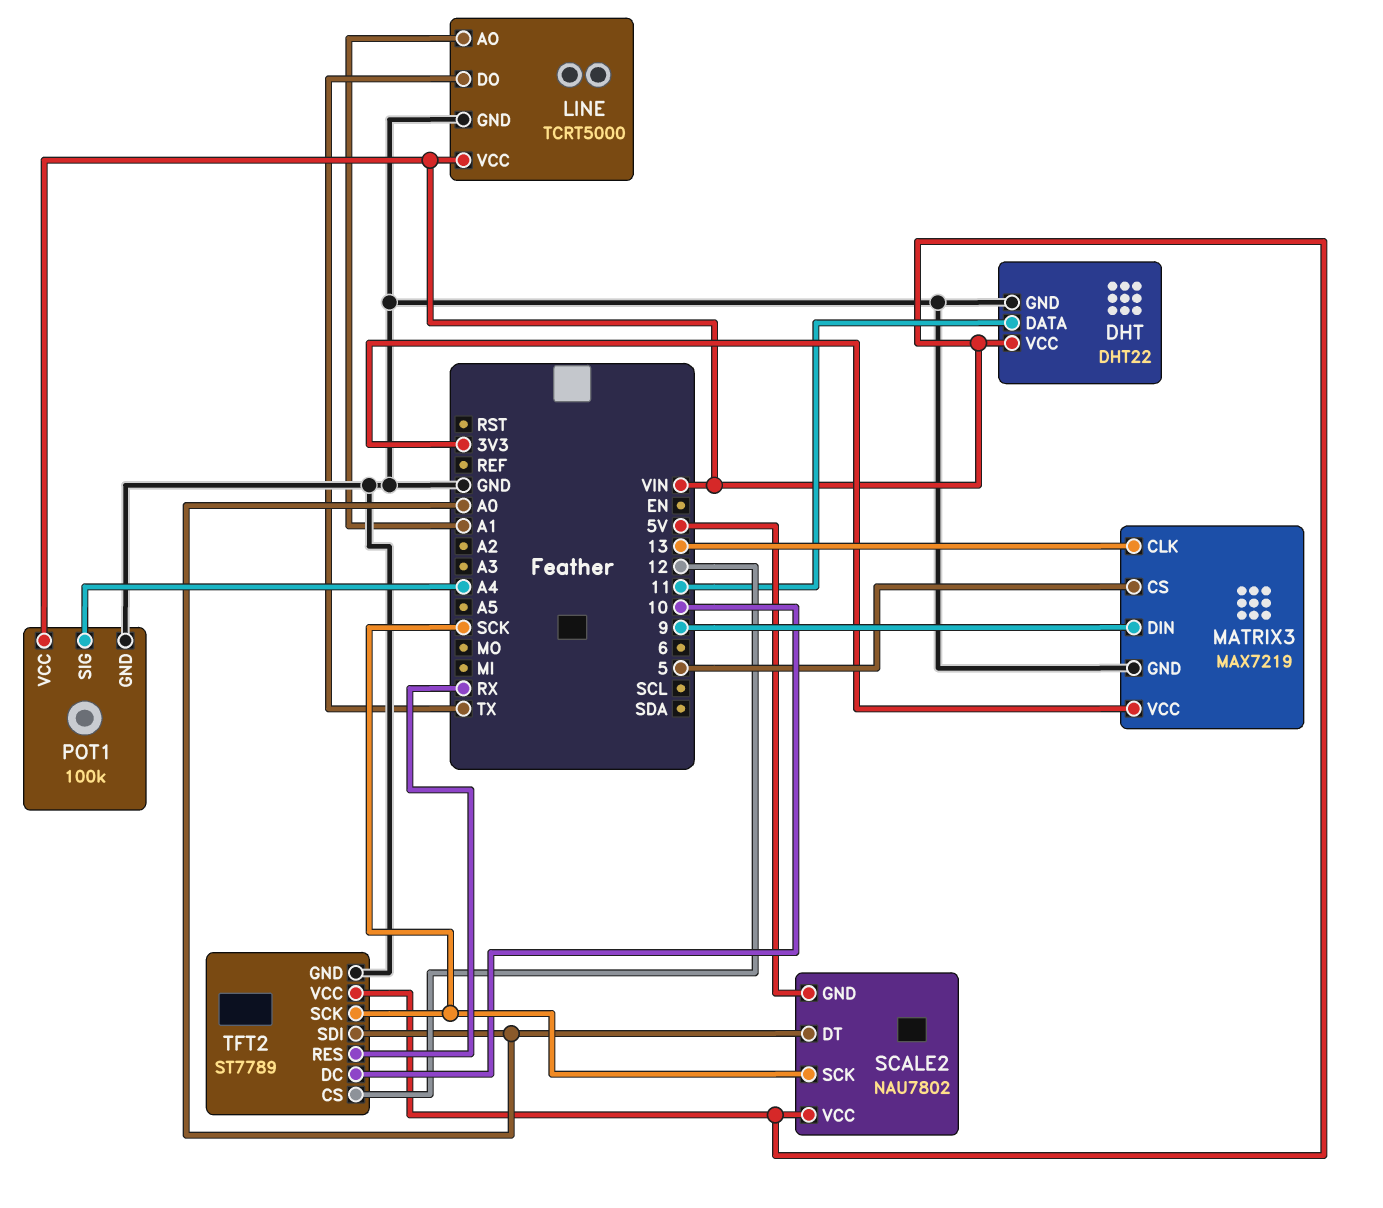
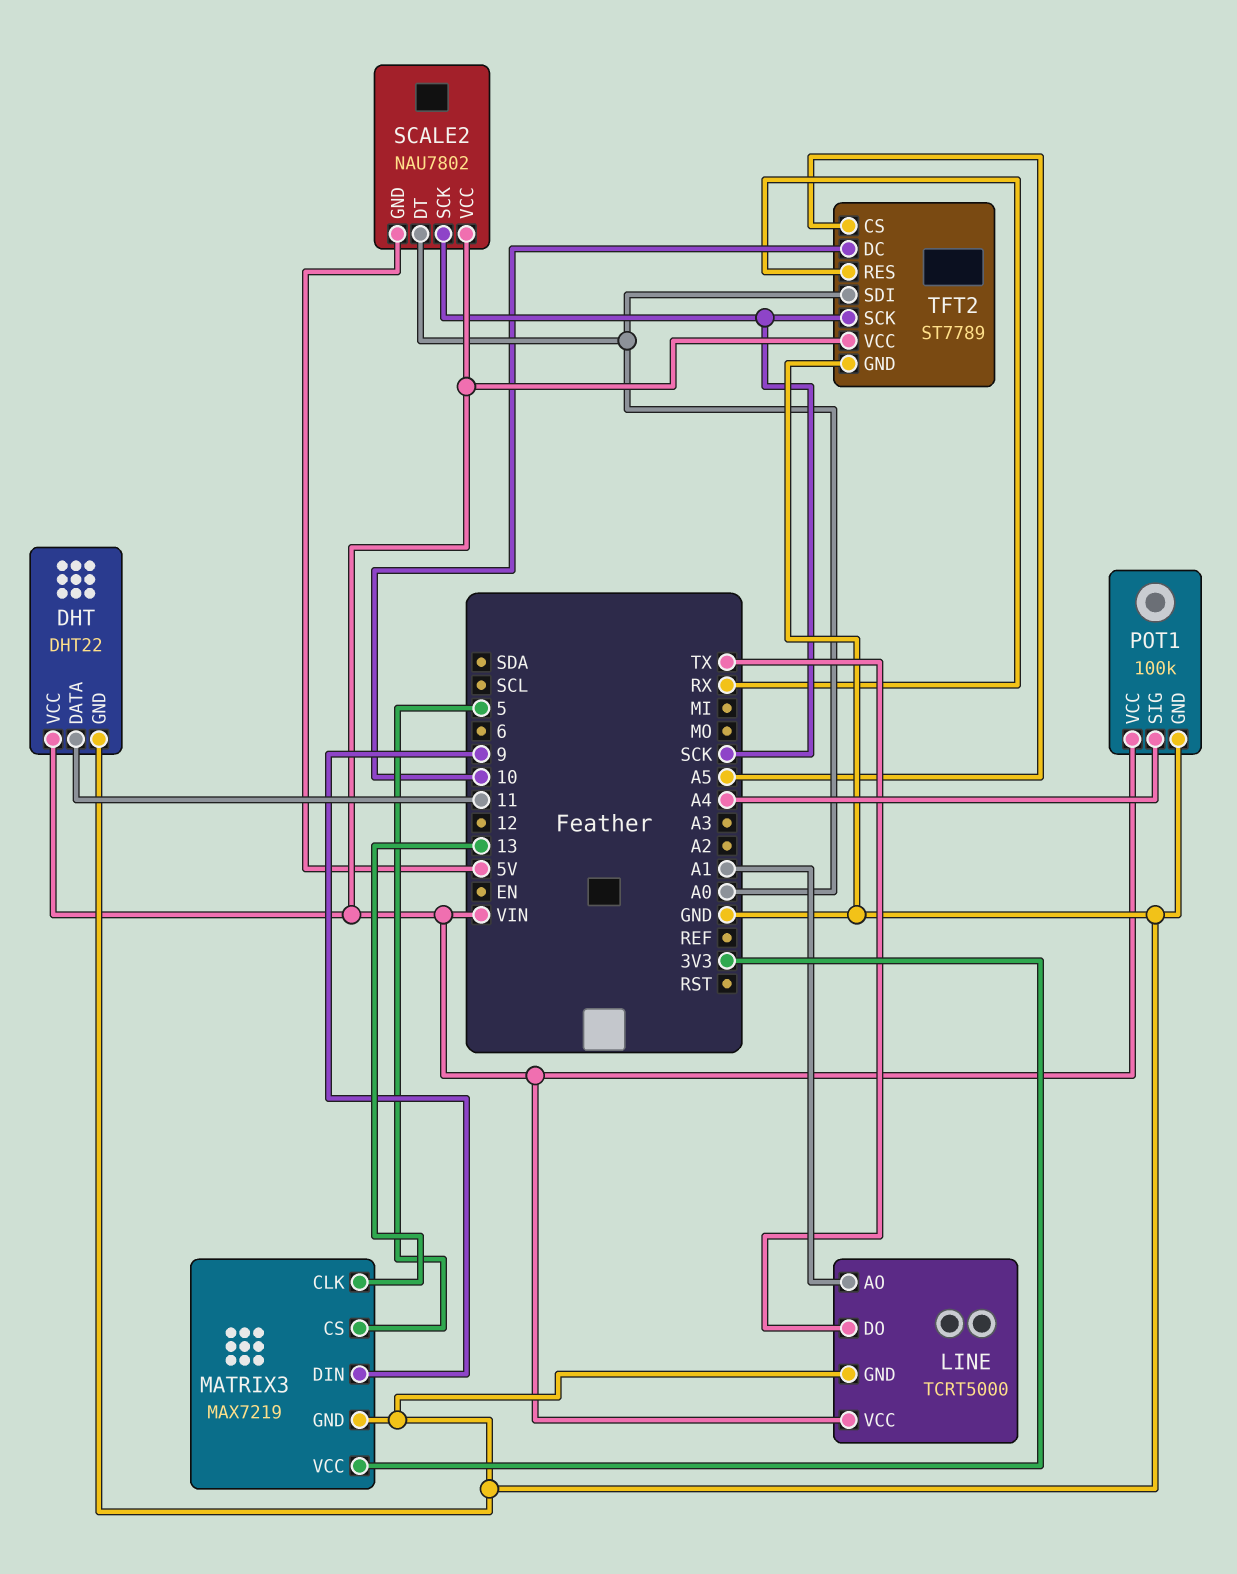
TFT2 pin CS: 12 -> A5

